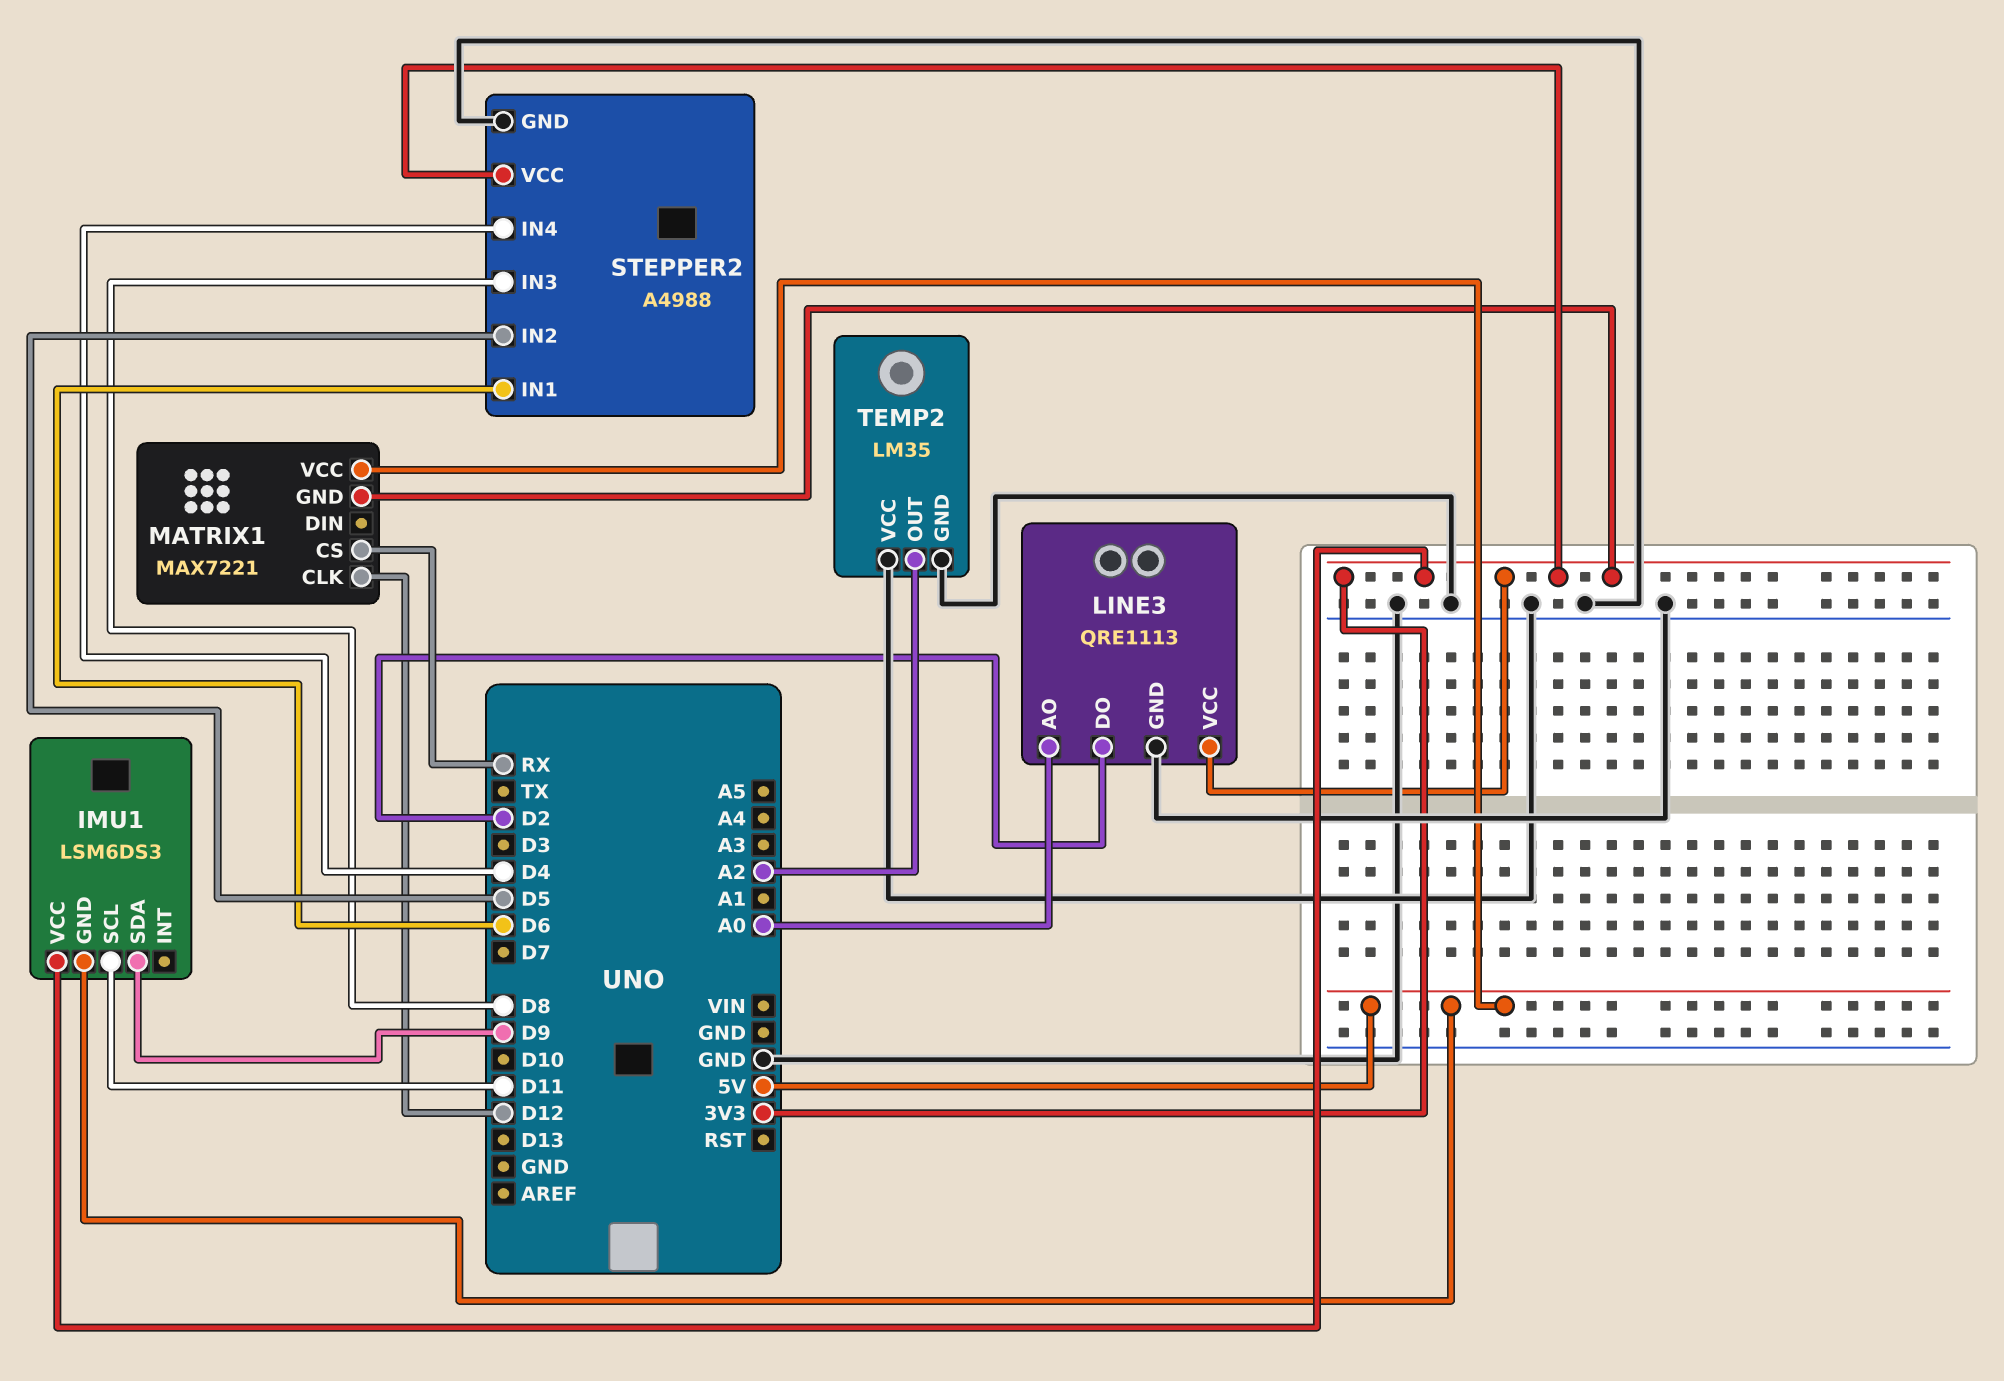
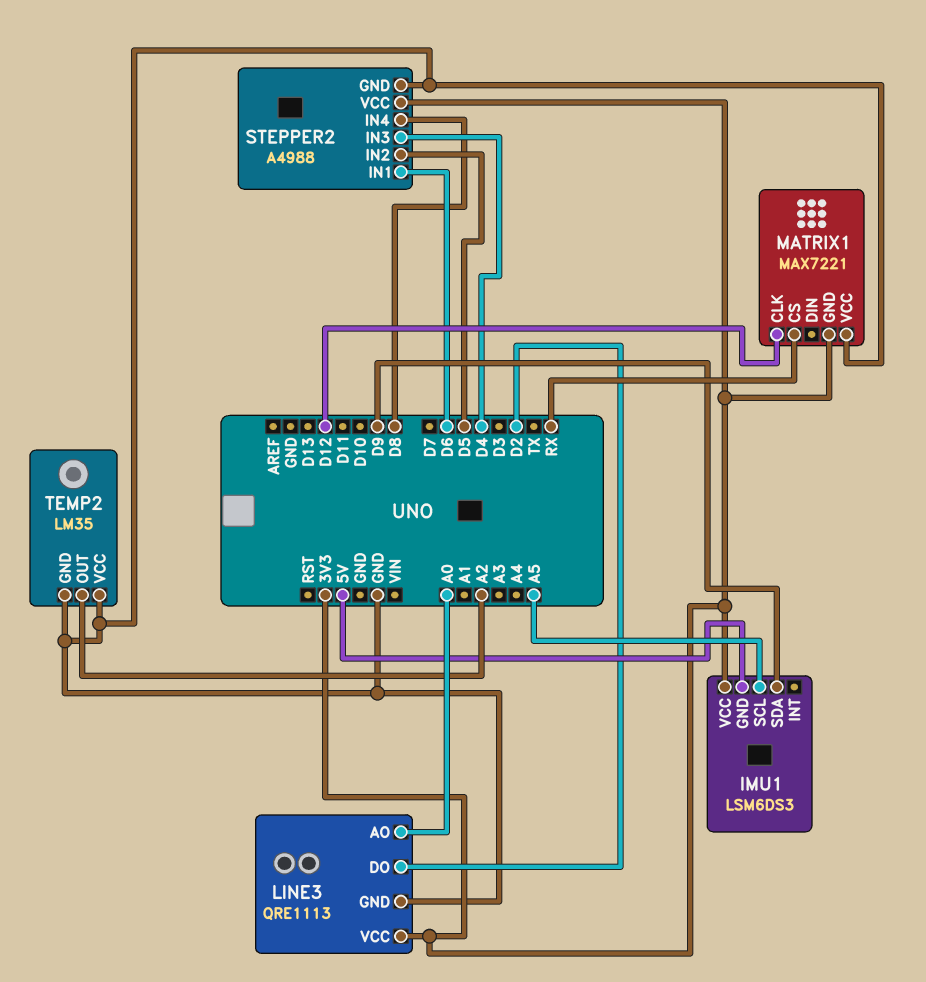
IMU1 pin SCL: D11 -> A5
MATRIX1 pin VCC: 5V -> GND
STEPPER2 pin IN3: D8 -> D4
STEPPER2 pin IN4: D4 -> D8

